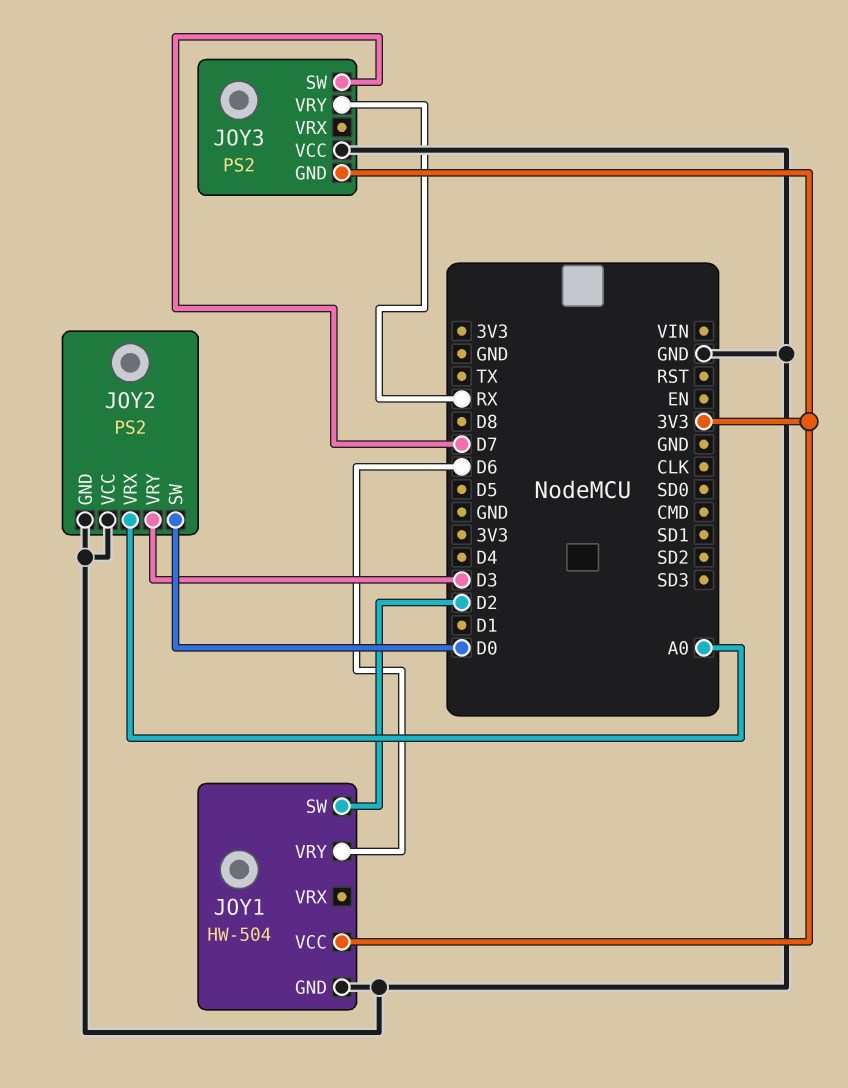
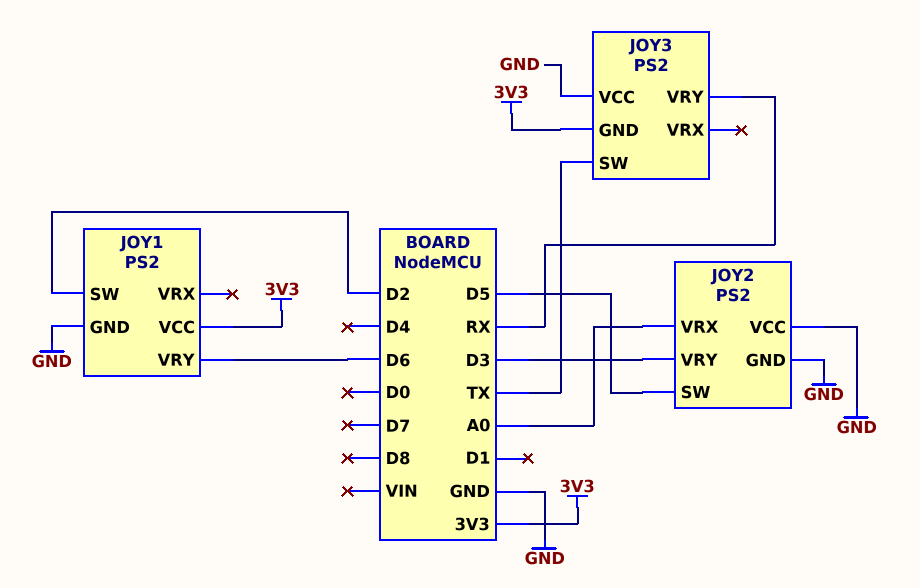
JOY1: HW-504 -> PS2
JOY2 pin SW: D0 -> D5
JOY3 pin SW: D7 -> TX

